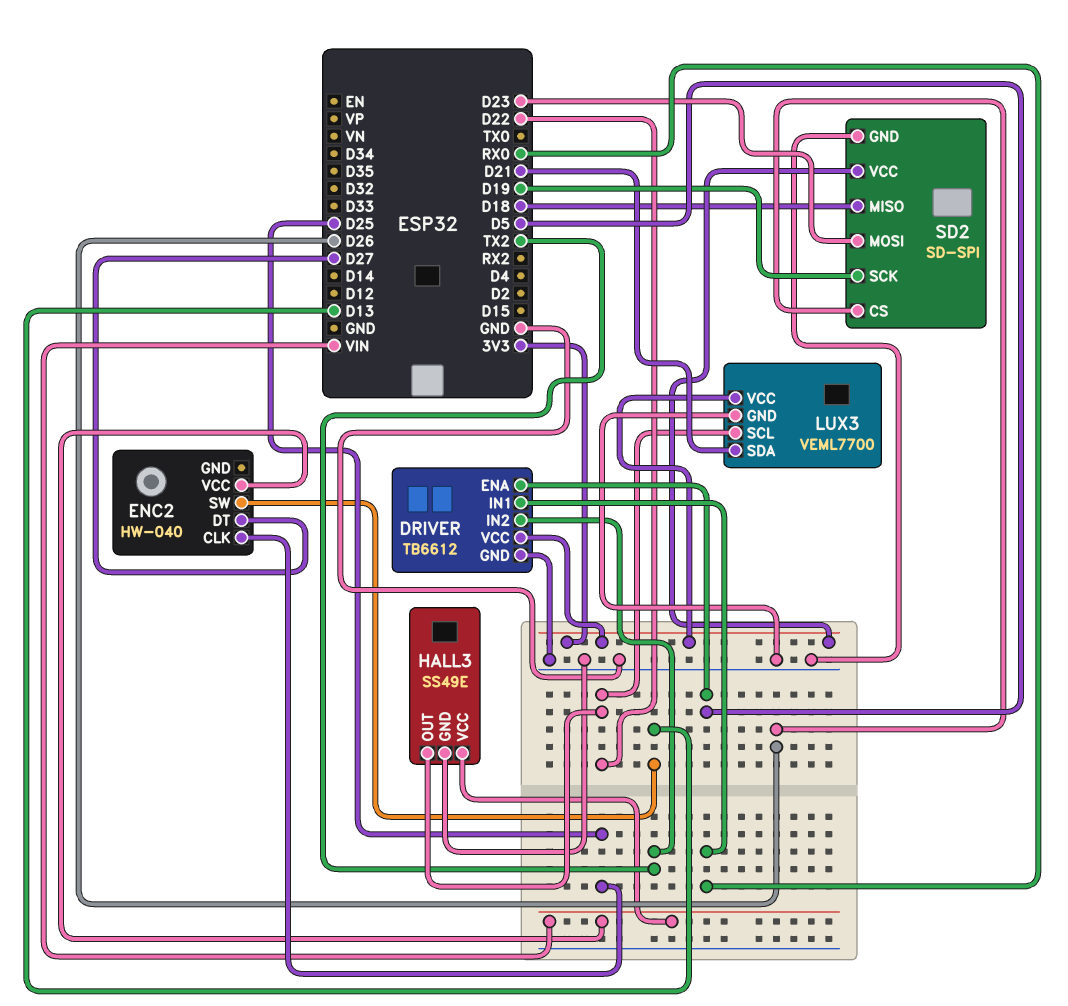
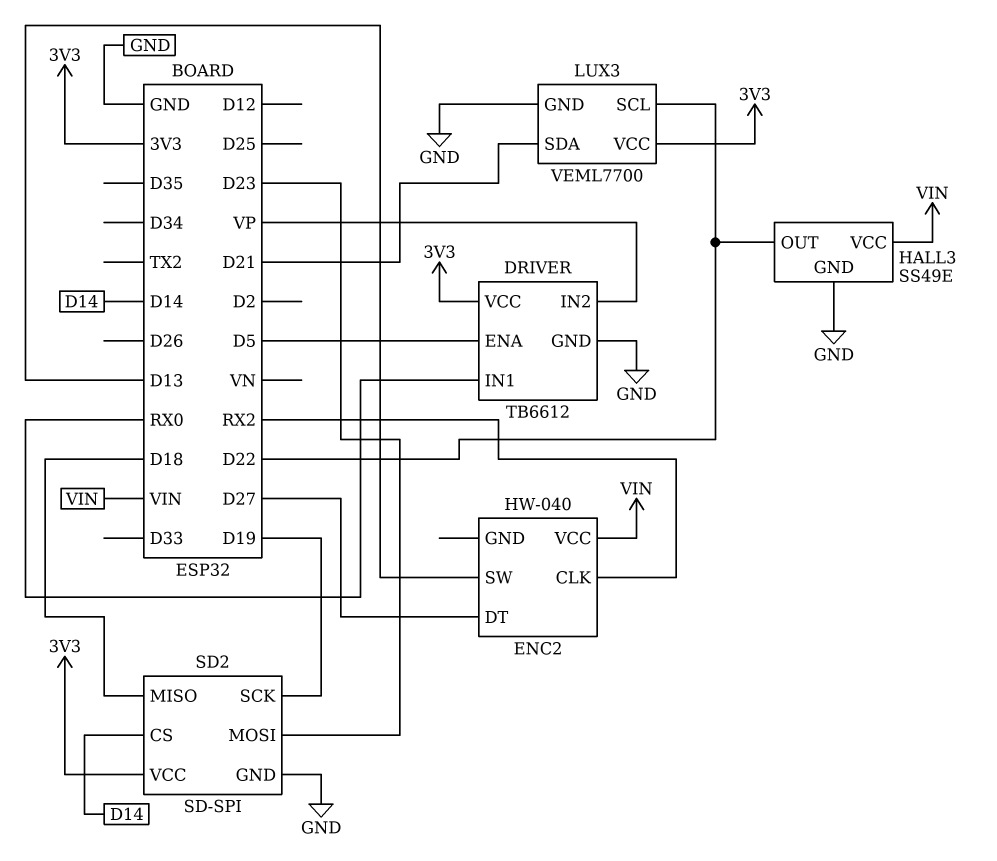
DRIVER pin IN2: TX2 -> VP
ENC2 pin CLK: D25 -> RX2
SD2 pin CS: D26 -> D14

